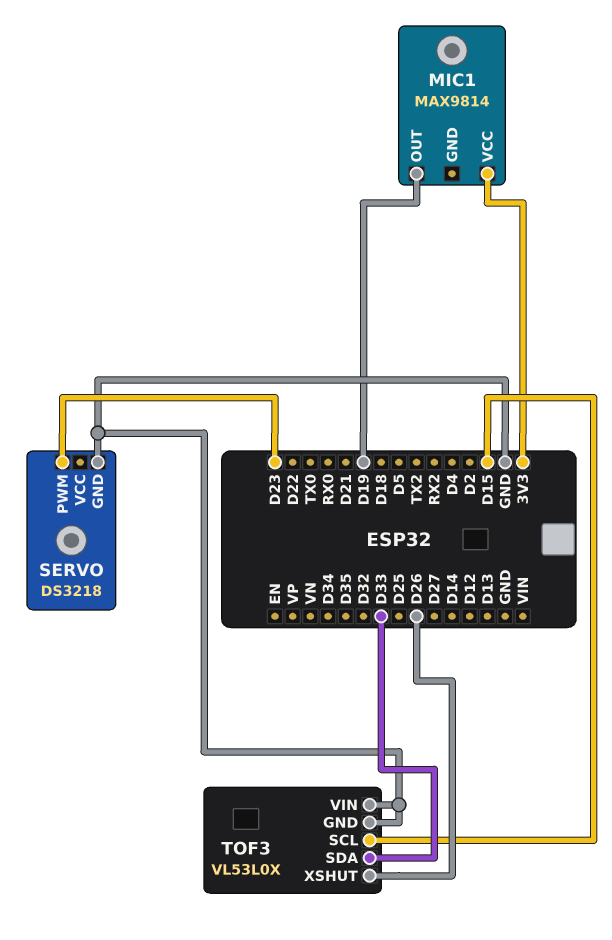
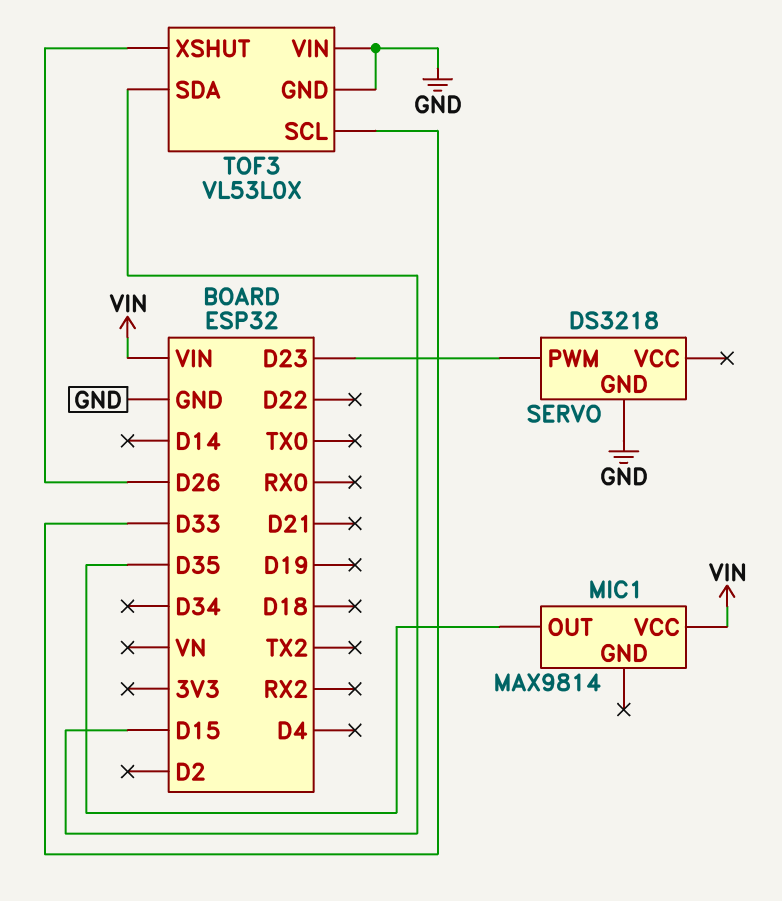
MIC1 pin OUT: D19 -> D35
MIC1 pin VCC: 3V3 -> VIN
TOF3 pin SCL: D15 -> D33
TOF3 pin SDA: D33 -> D15

